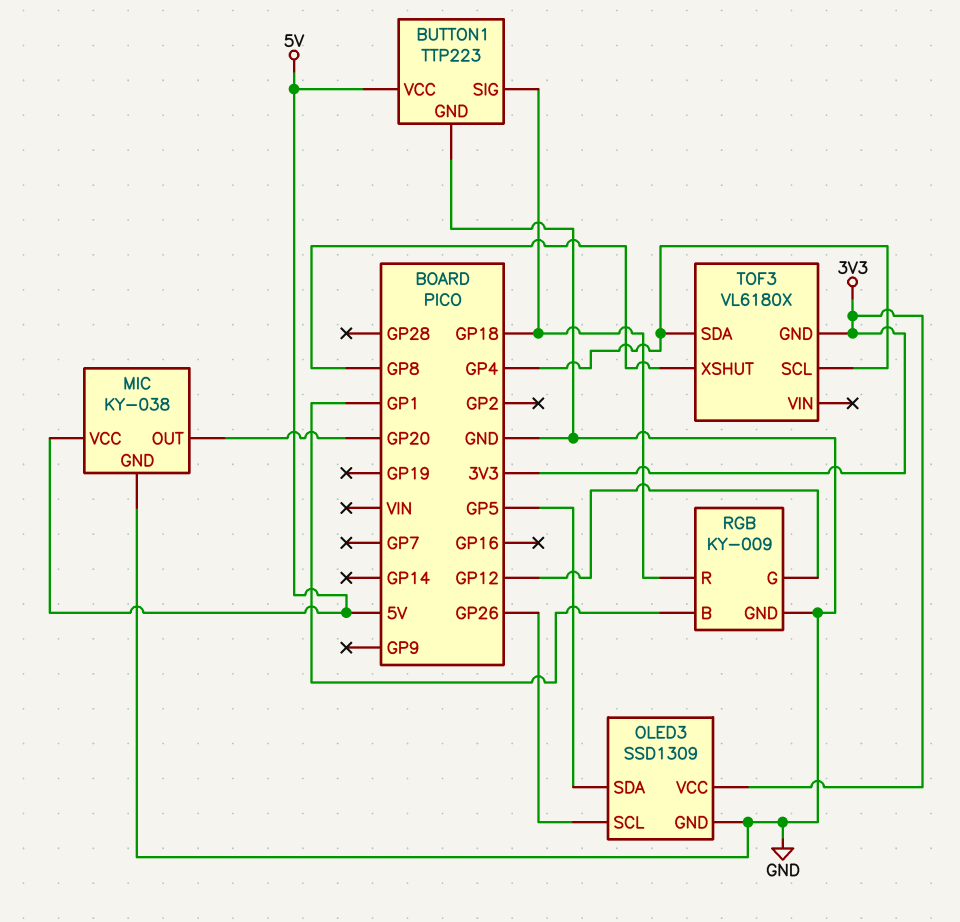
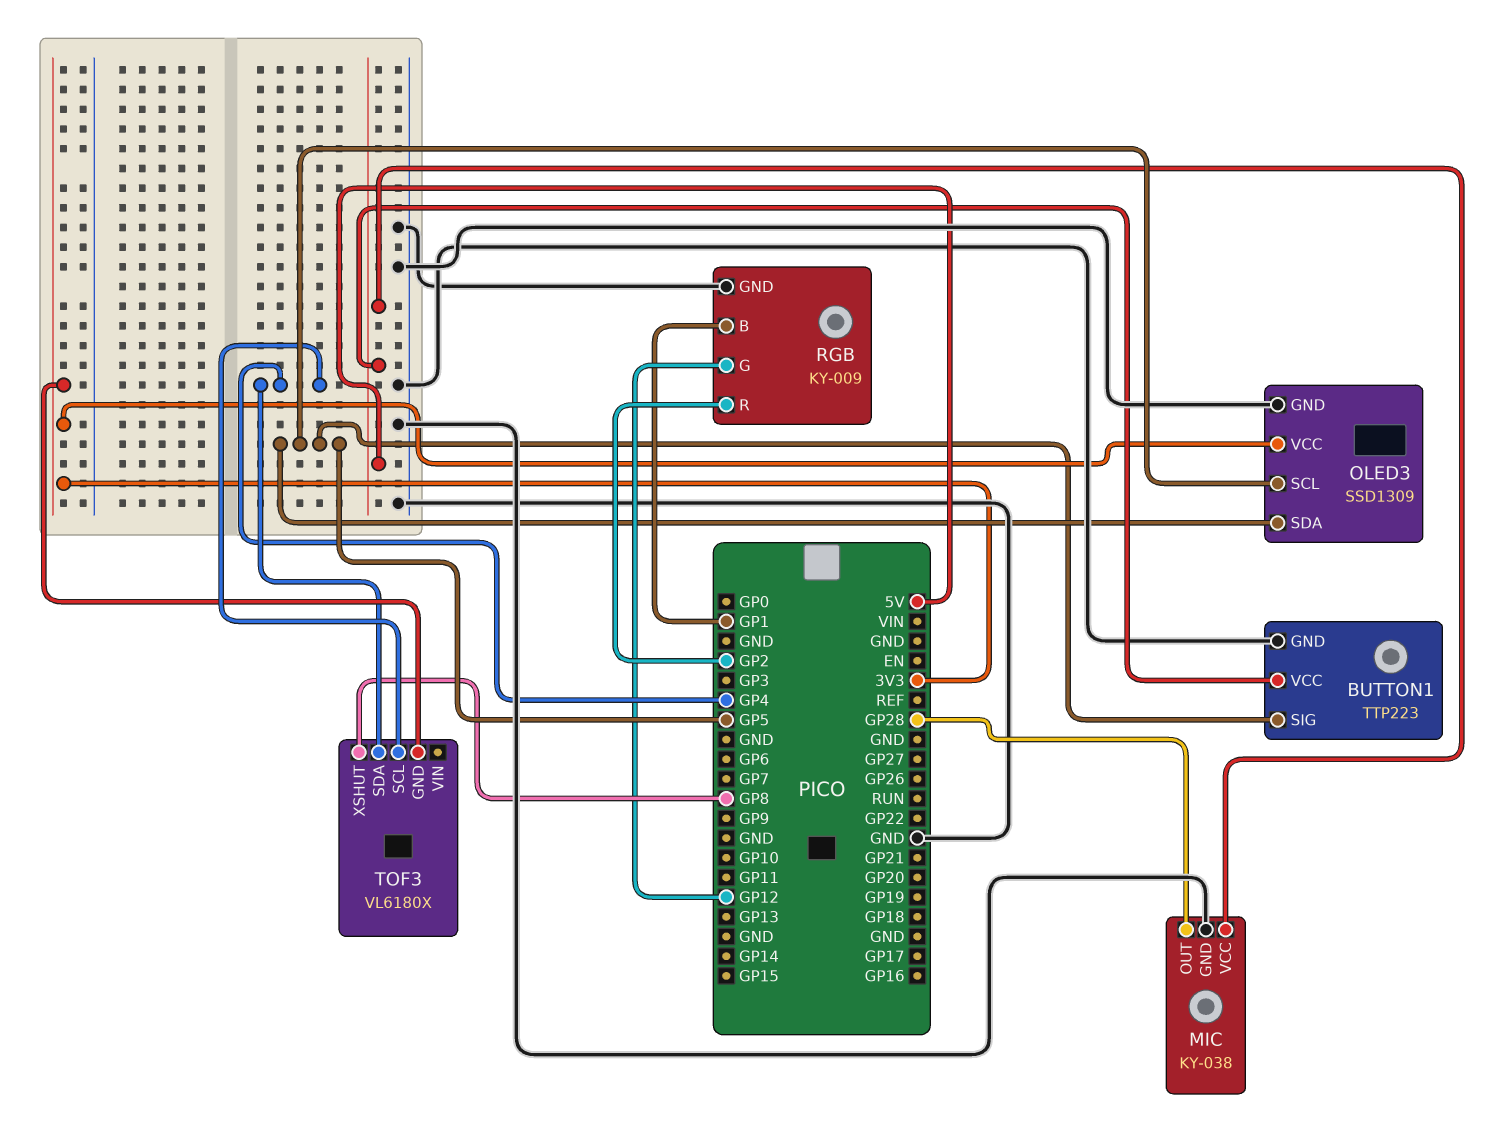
BUTTON1 pin SIG: GP18 -> GP5
MIC pin OUT: GP20 -> GP28
OLED3 pin SCL: GP26 -> GP5
RGB pin R: GP18 -> GP2

